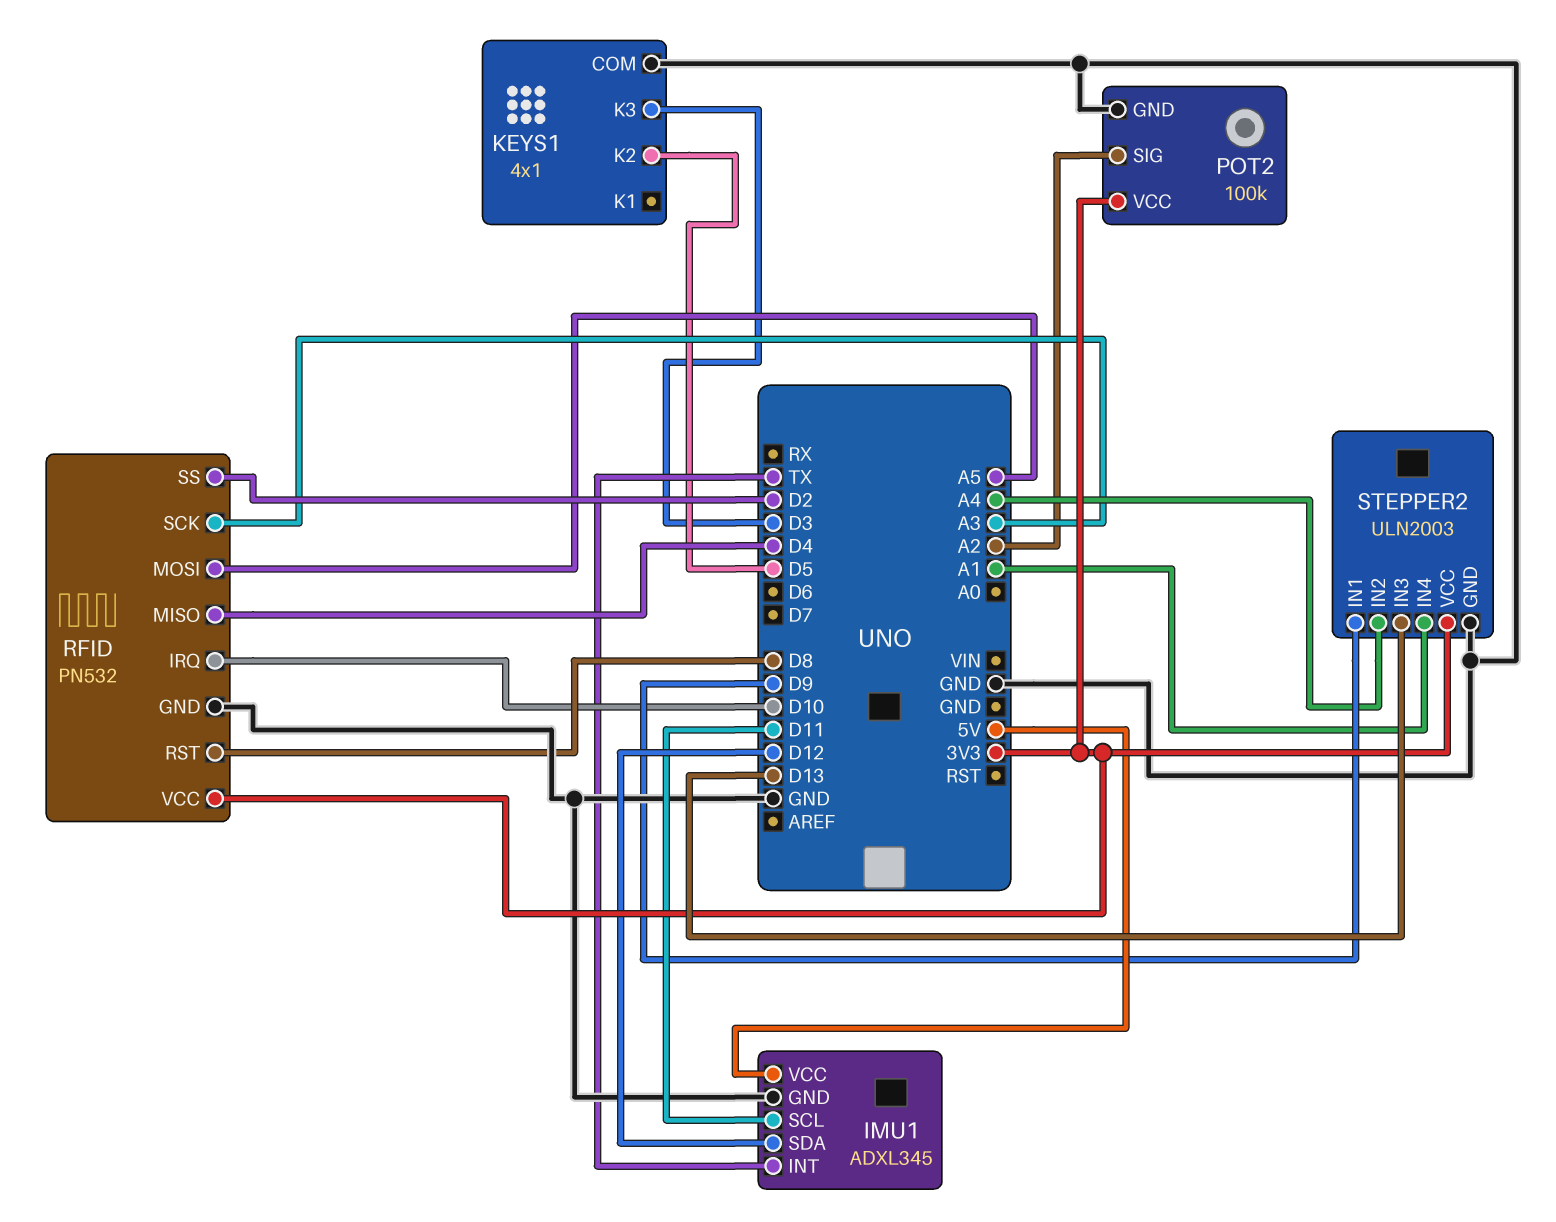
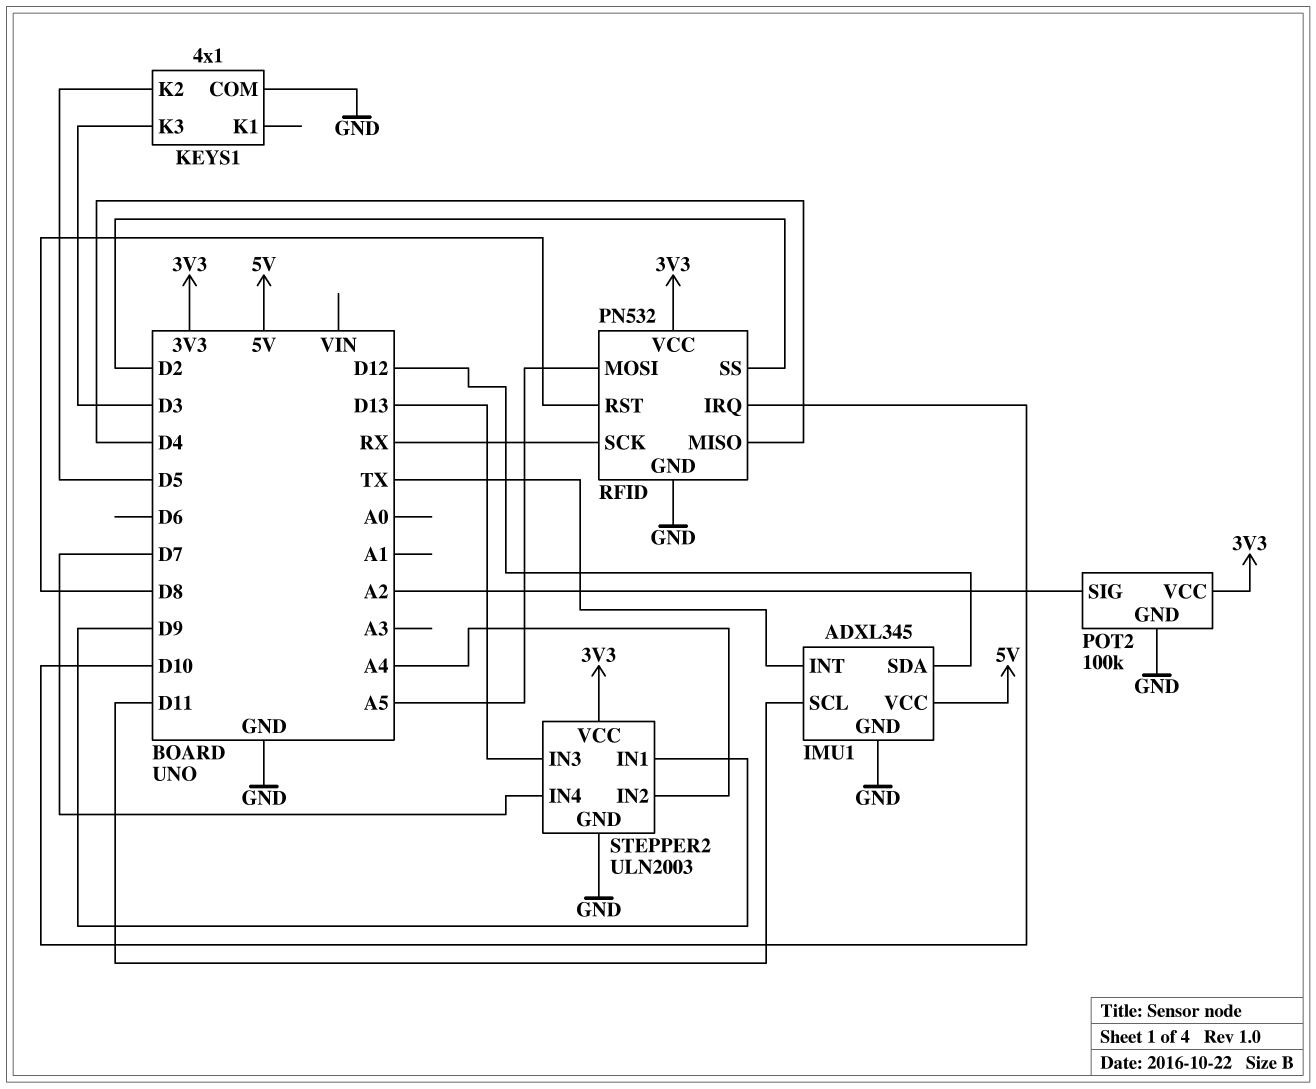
RFID pin SCK: A3 -> RX
STEPPER2 pin IN4: A1 -> D7

